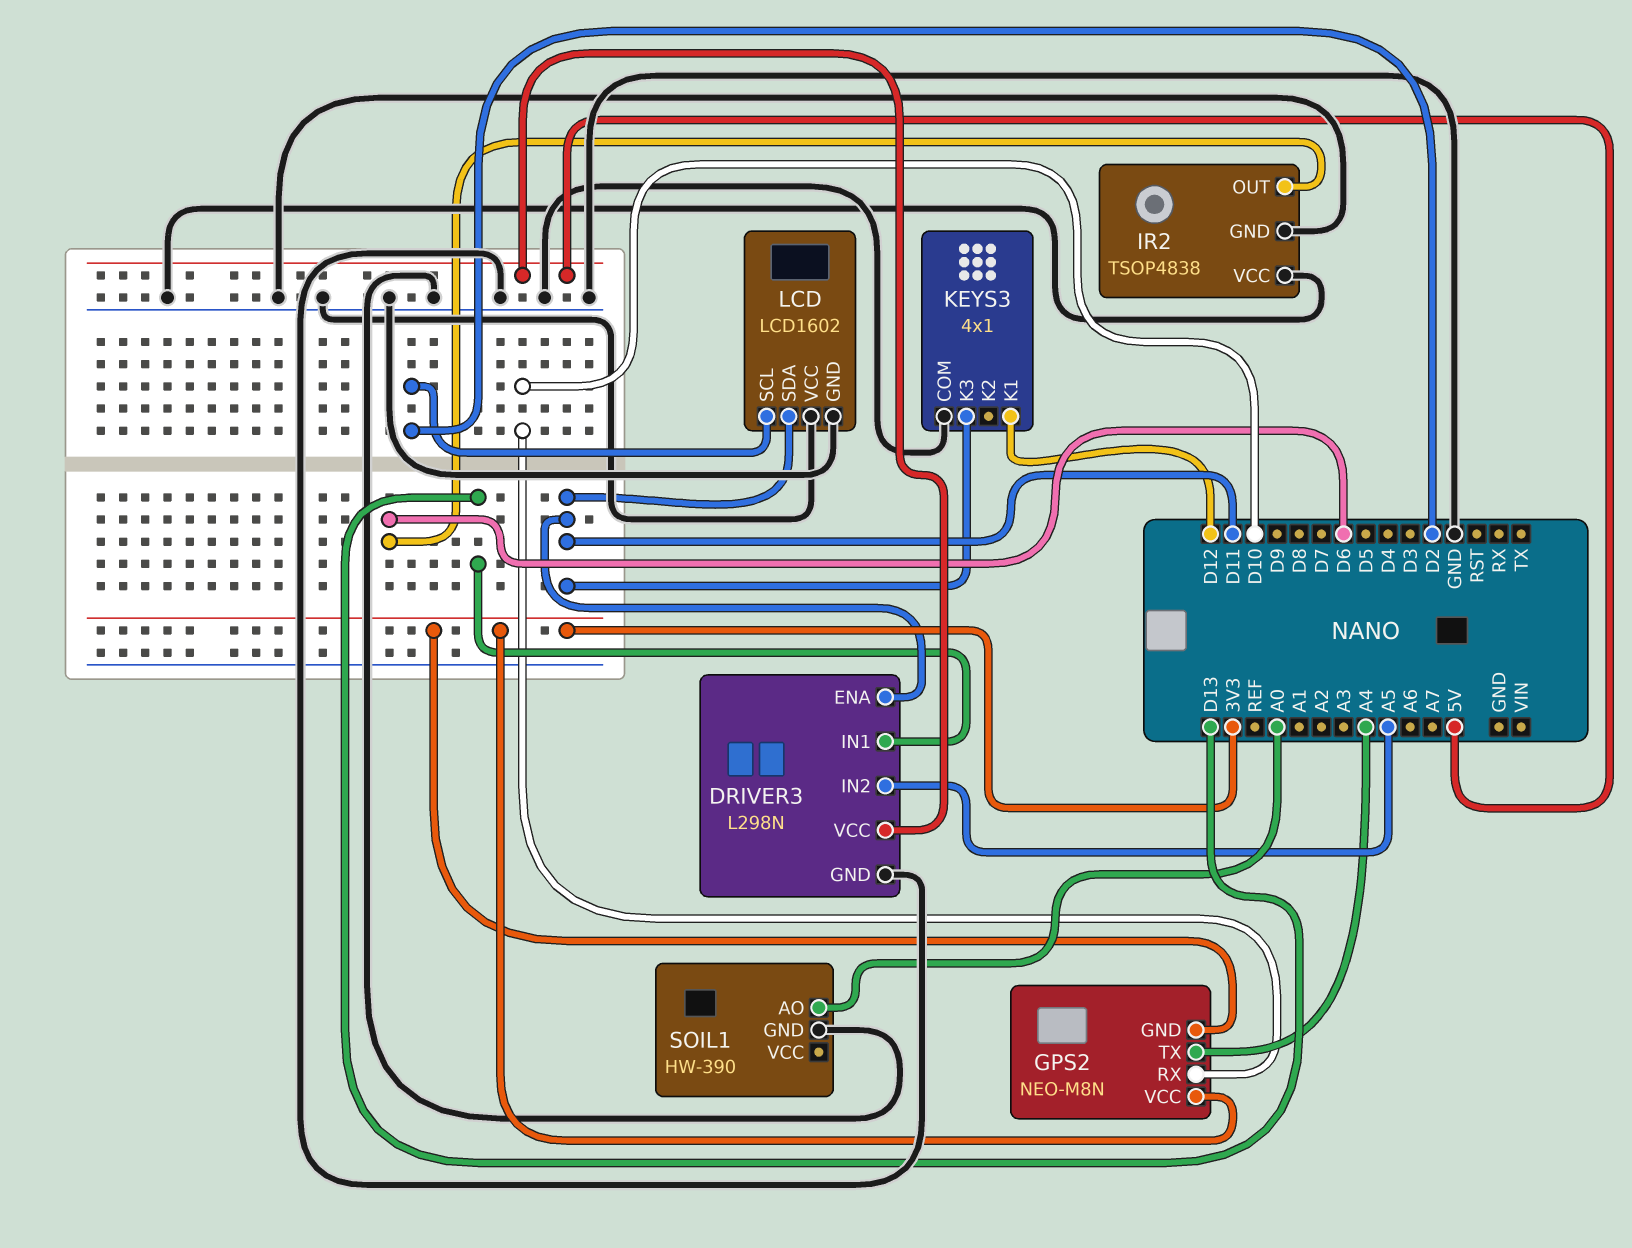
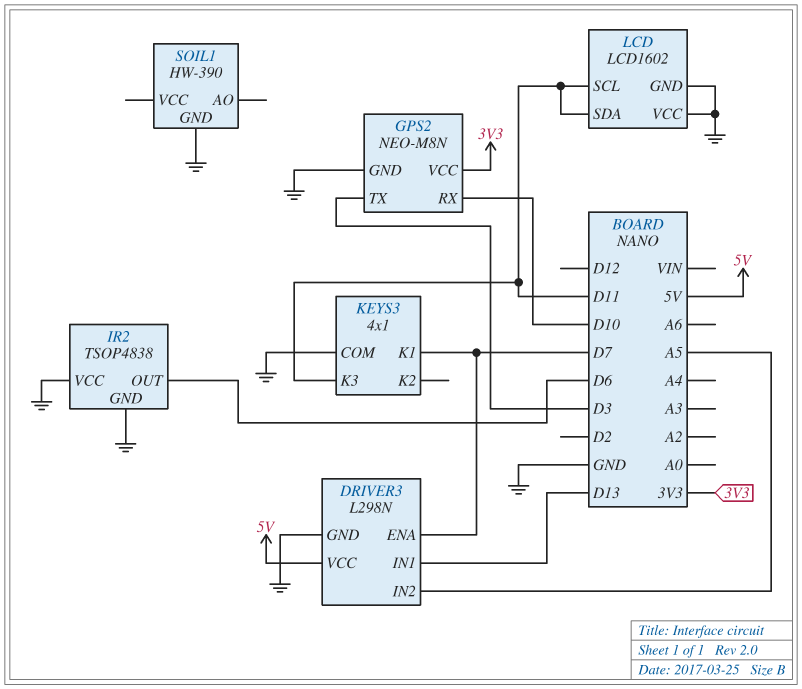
DRIVER3 pin ENA: D11 -> D7
GPS2 pin GND: 3V3 -> GND
GPS2 pin TX: A4 -> D3
KEYS3 pin K1: D12 -> D7
LCD pin SCL: D2 -> D11
SOIL1 pin AO: A0 -> none

